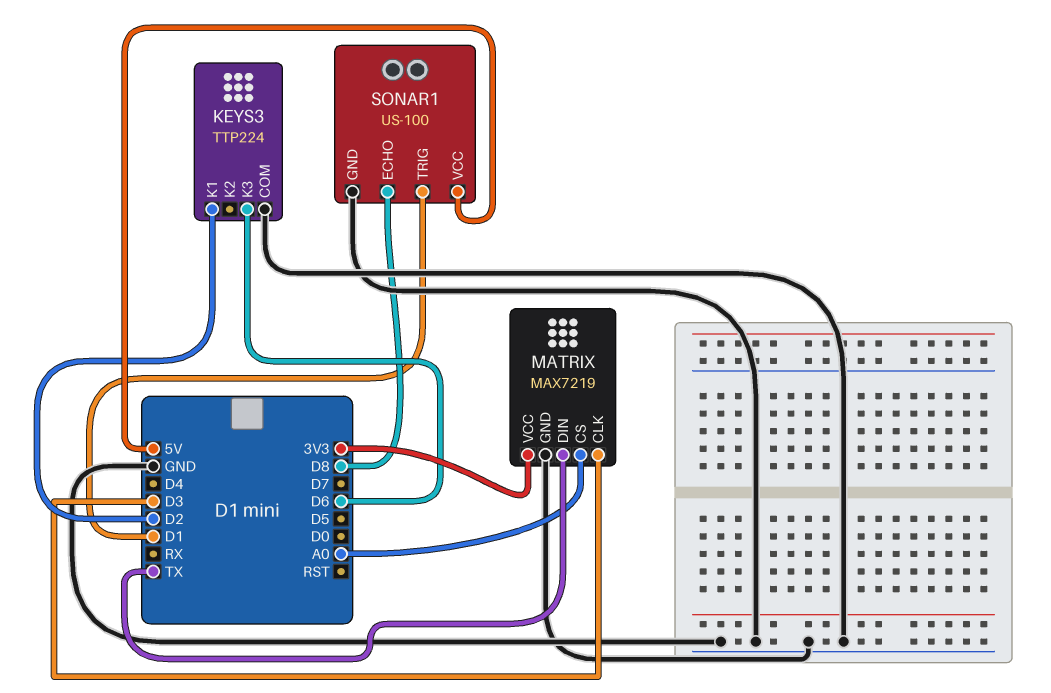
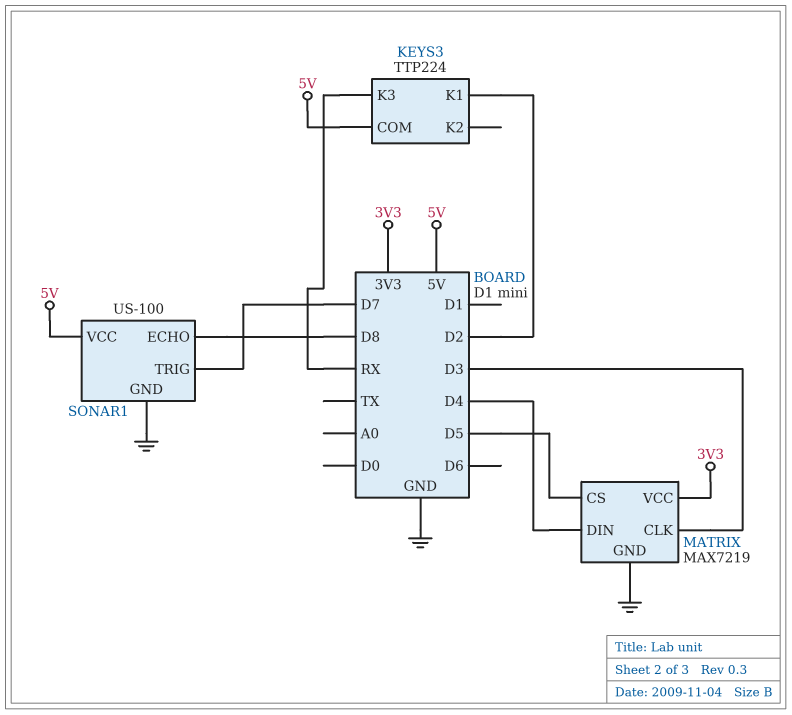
KEYS3 pin COM: GND -> 5V
KEYS3 pin K3: D6 -> RX
MATRIX pin CS: A0 -> D5
MATRIX pin DIN: TX -> D4
SONAR1 pin TRIG: D1 -> D7

